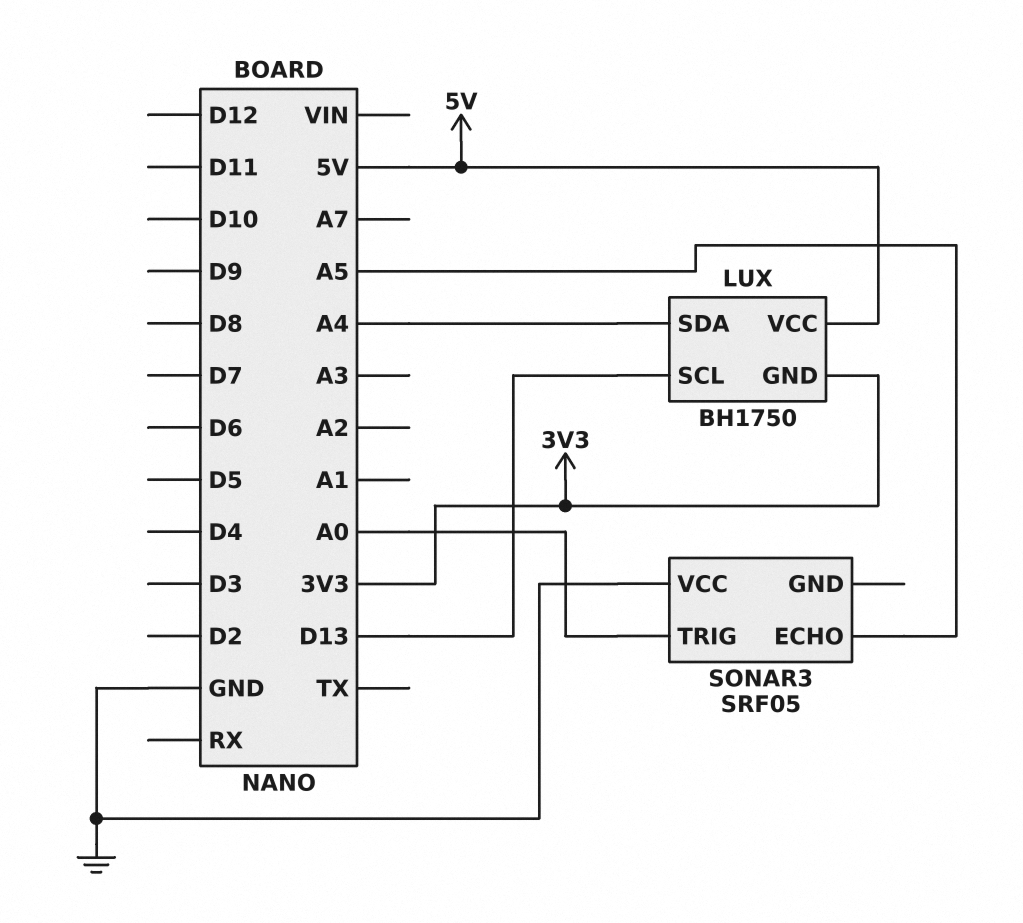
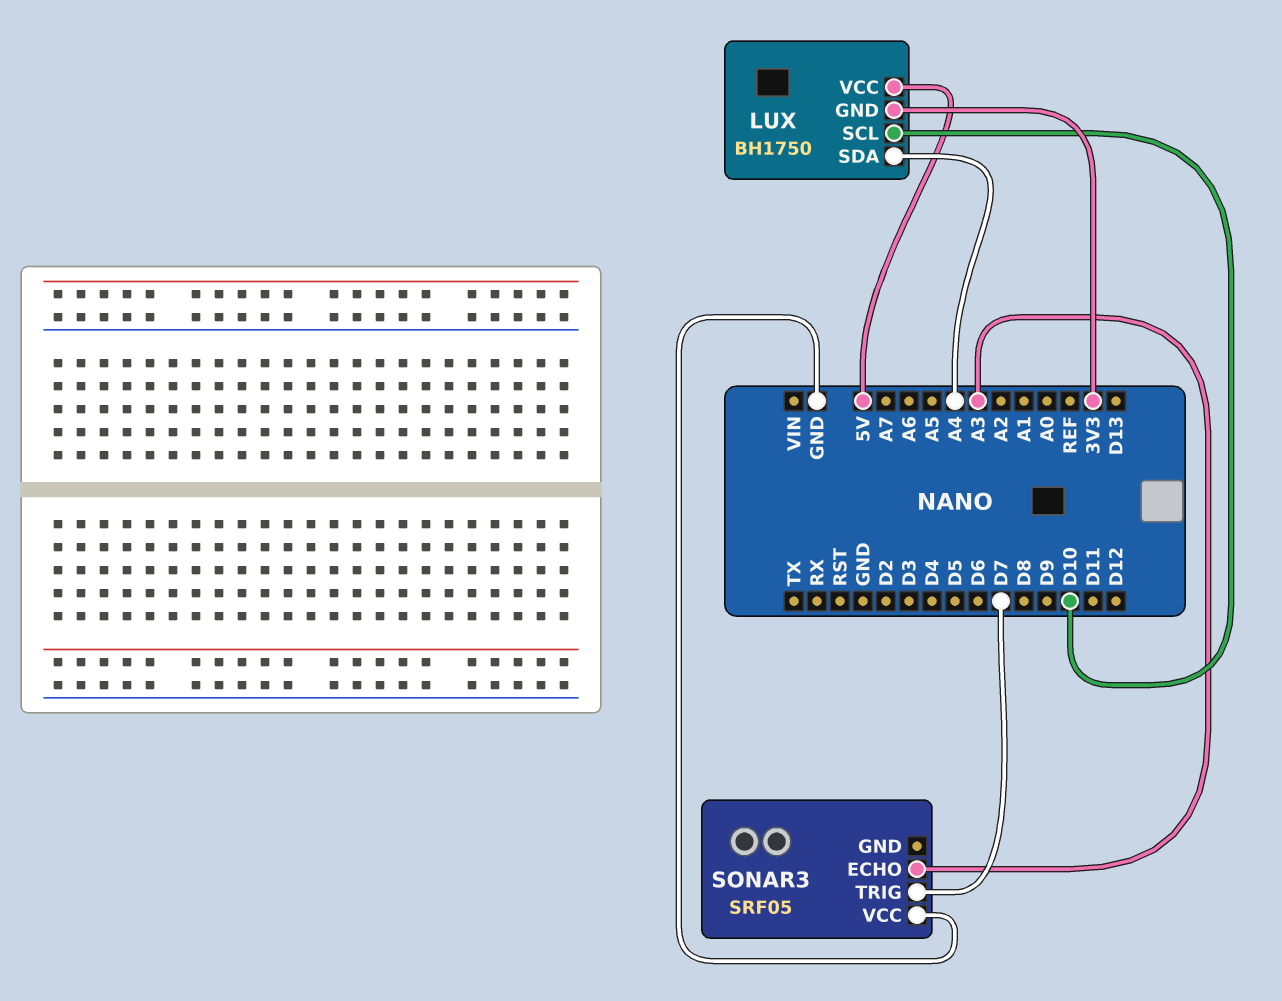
LUX pin SCL: D13 -> D10
SONAR3 pin ECHO: A5 -> A3
SONAR3 pin TRIG: A0 -> D7

